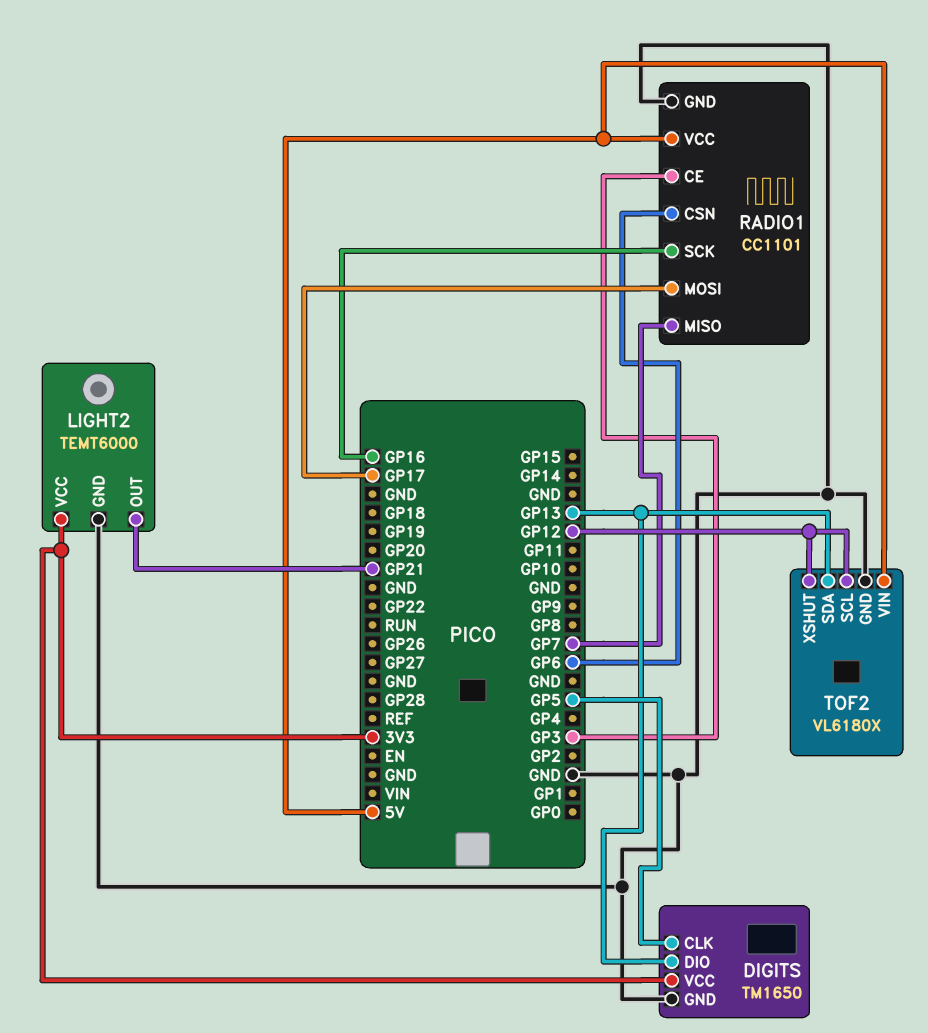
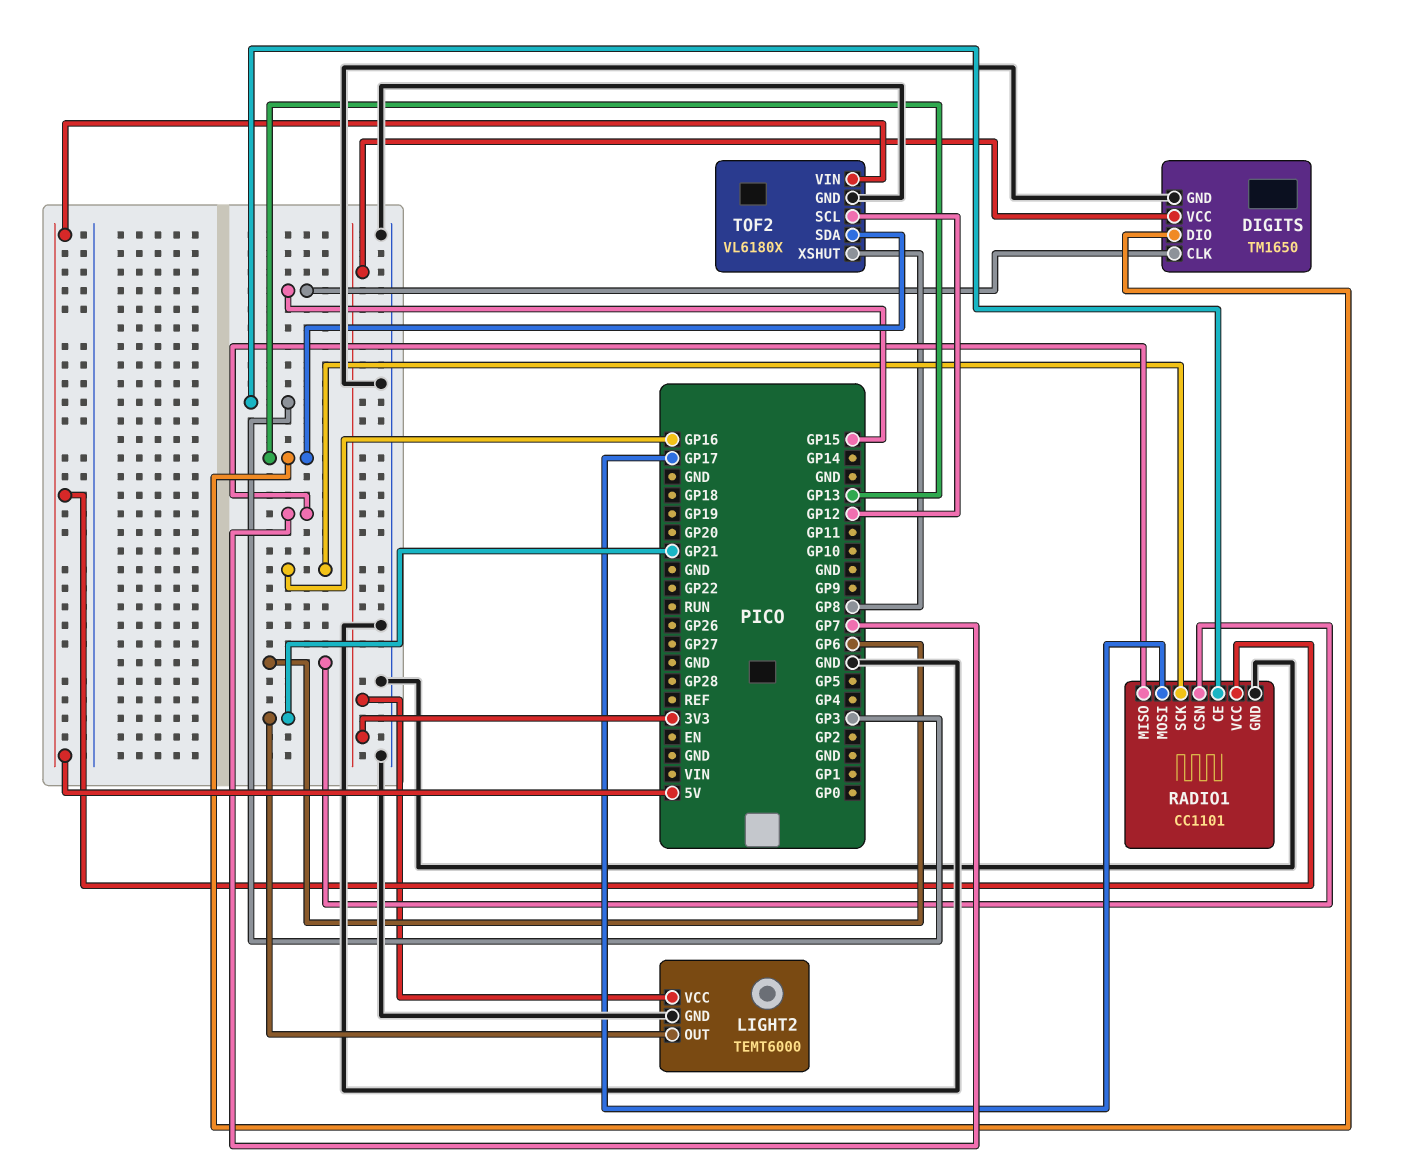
DIGITS pin CLK: GP5 -> GP15
TOF2 pin XSHUT: GP12 -> GP8

